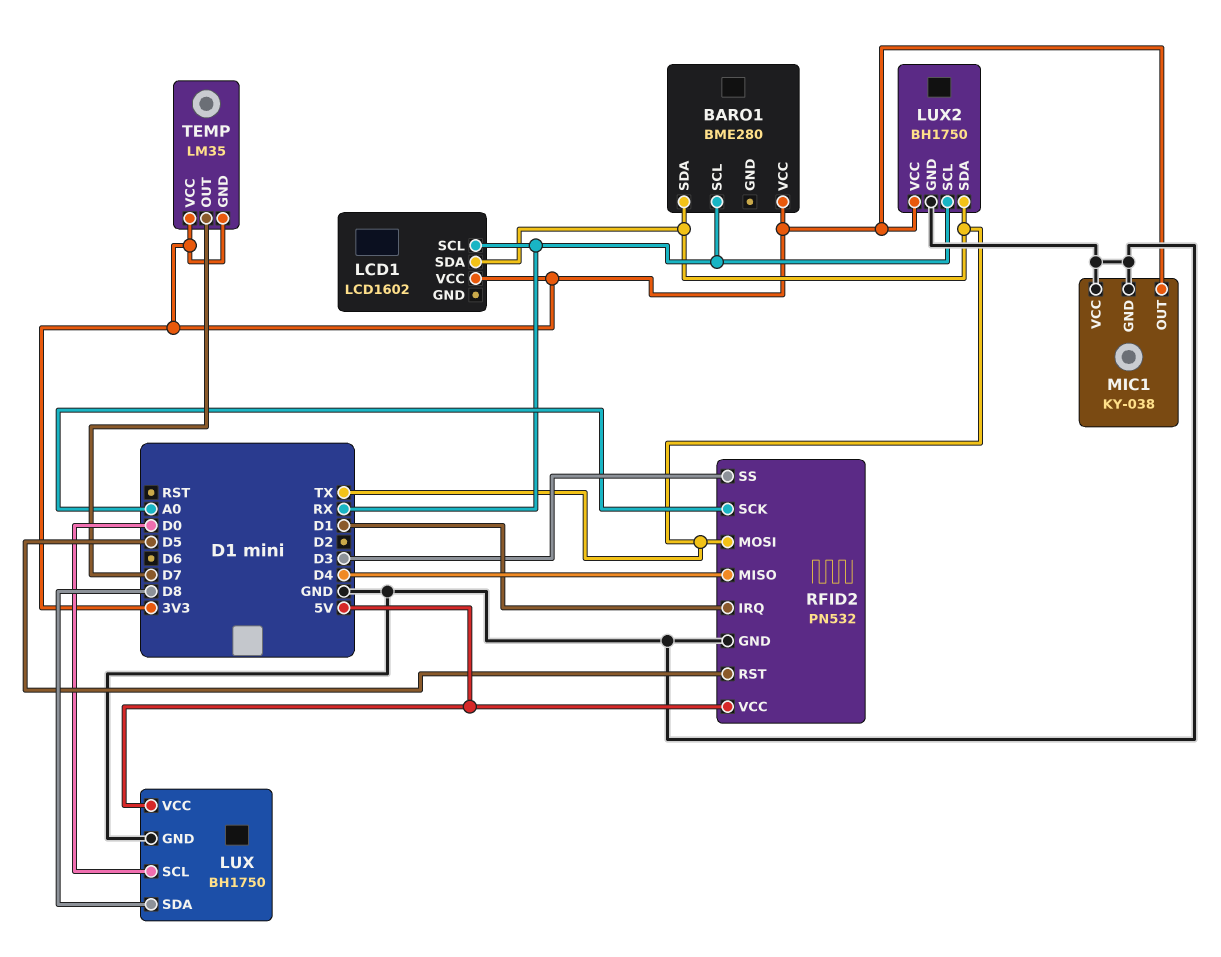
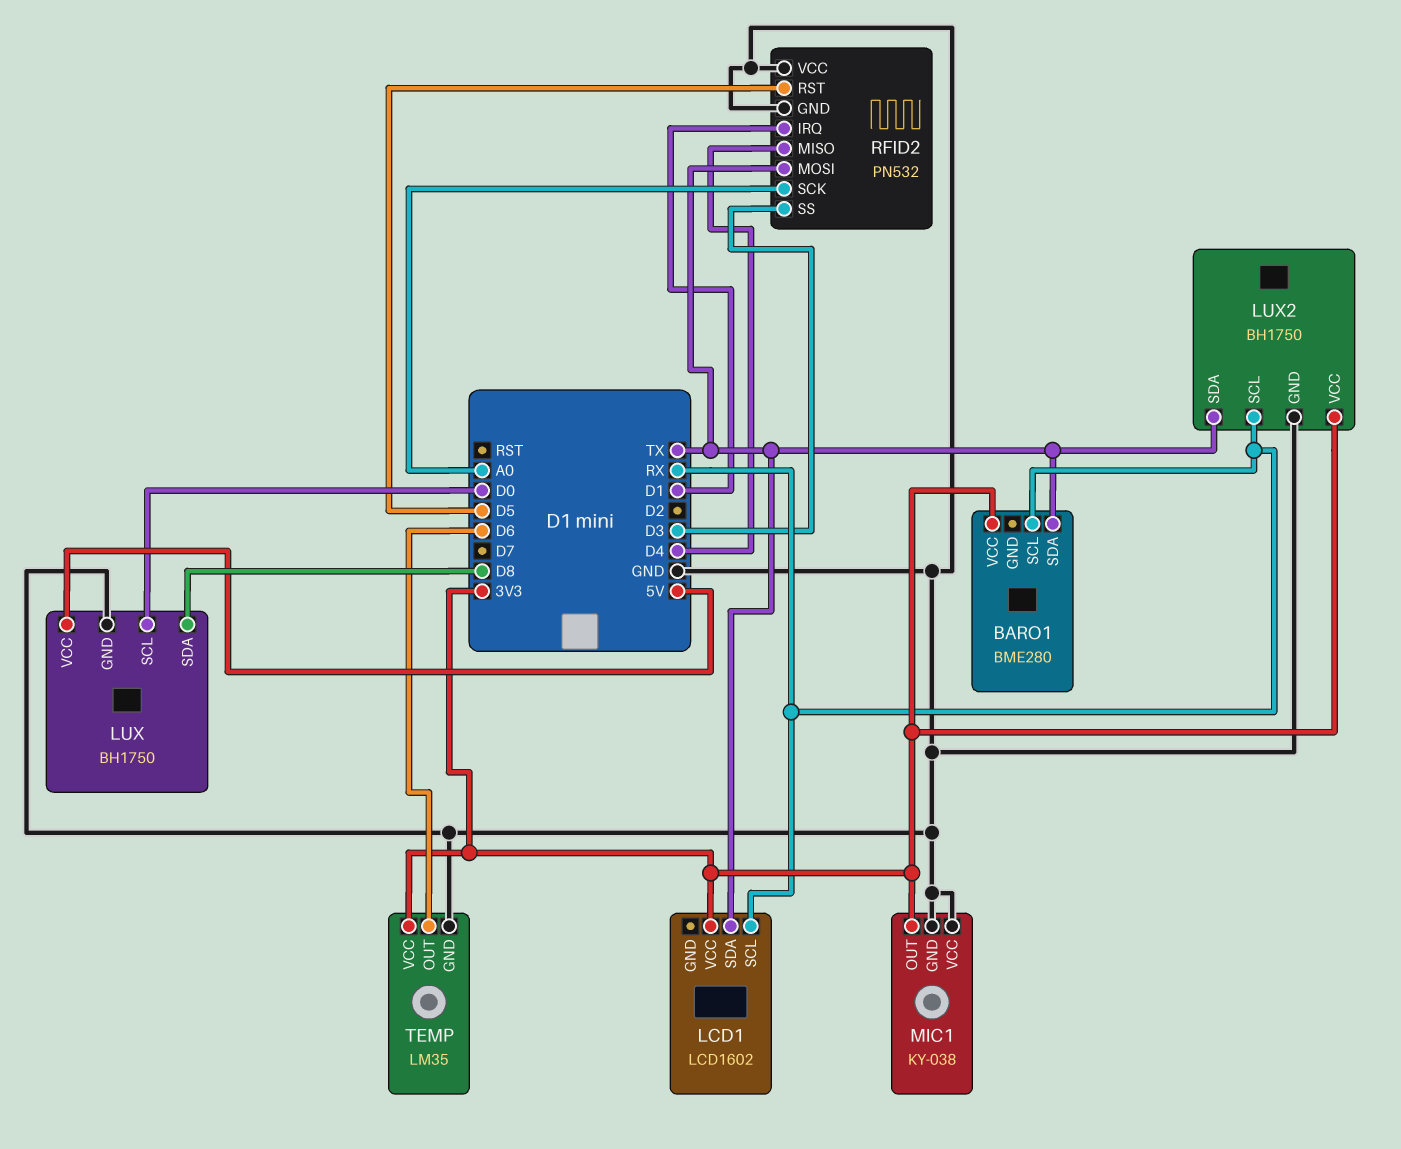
RFID2 pin VCC: 5V -> GND
TEMP pin GND: 3V3 -> GND
TEMP pin OUT: D7 -> D6

